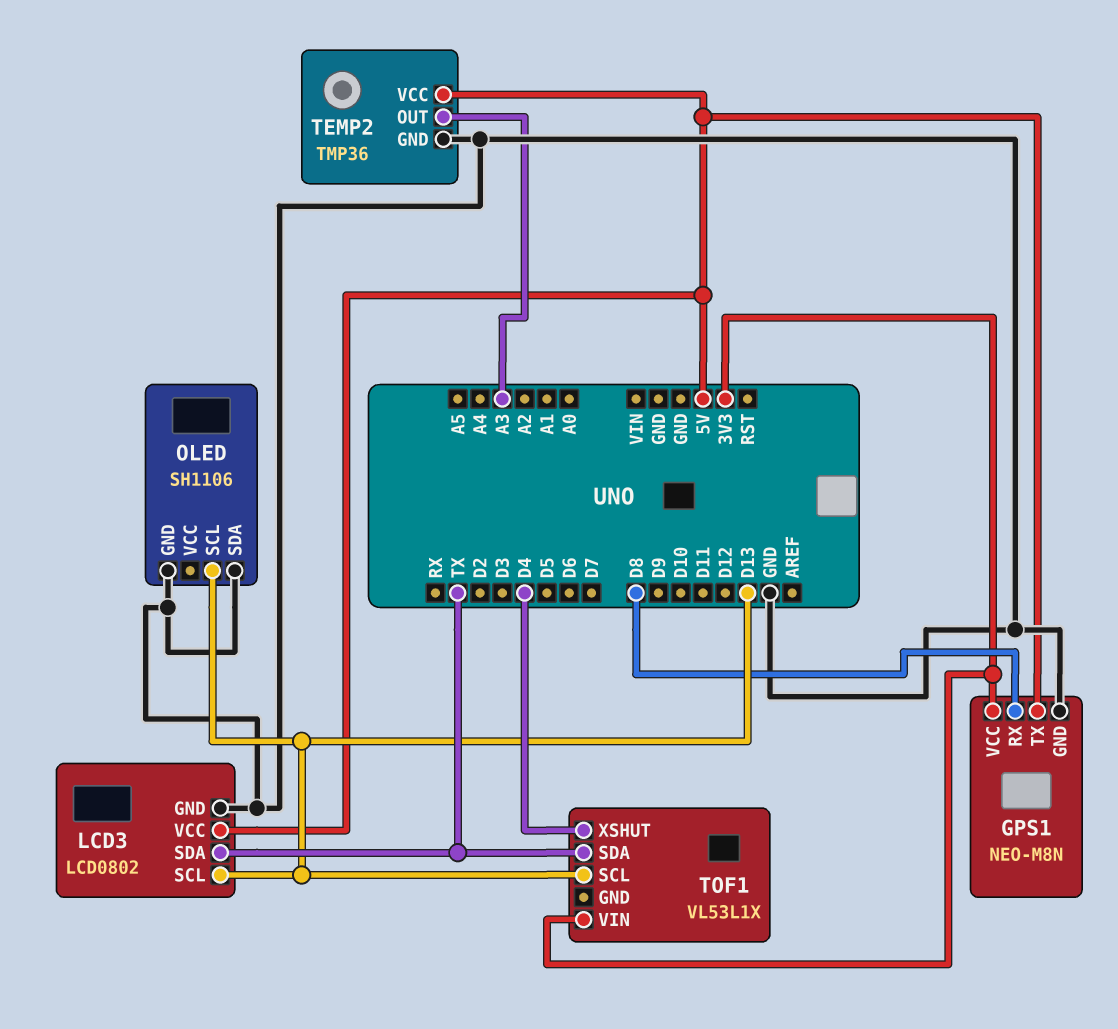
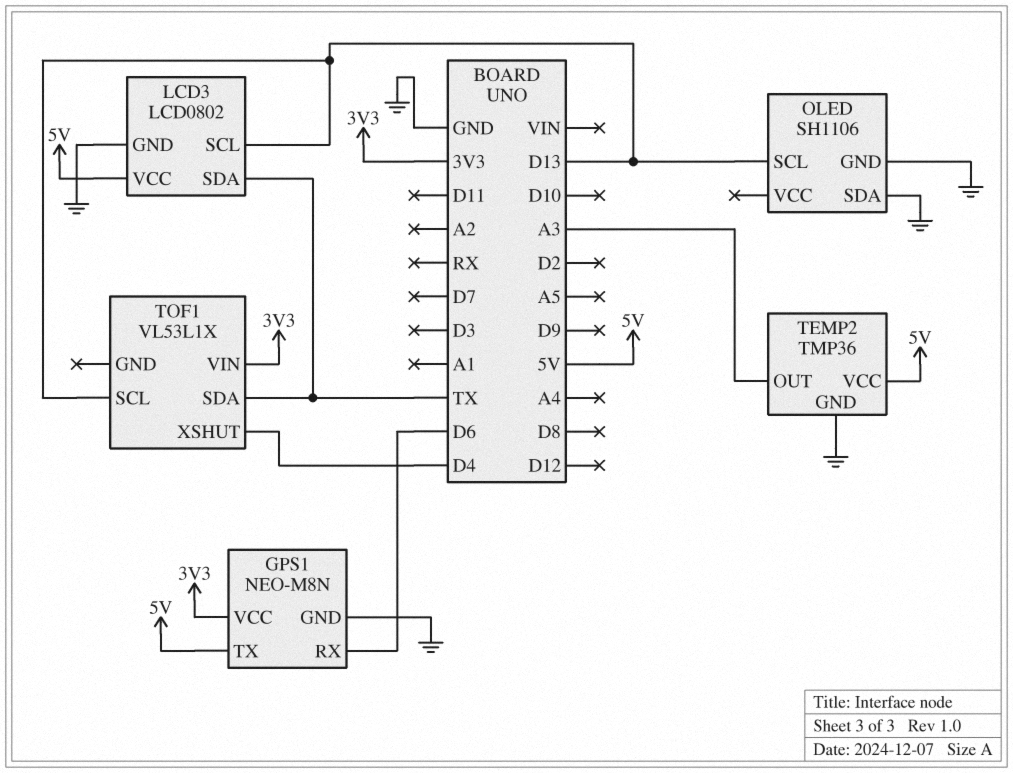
GPS1 pin RX: D8 -> D6

